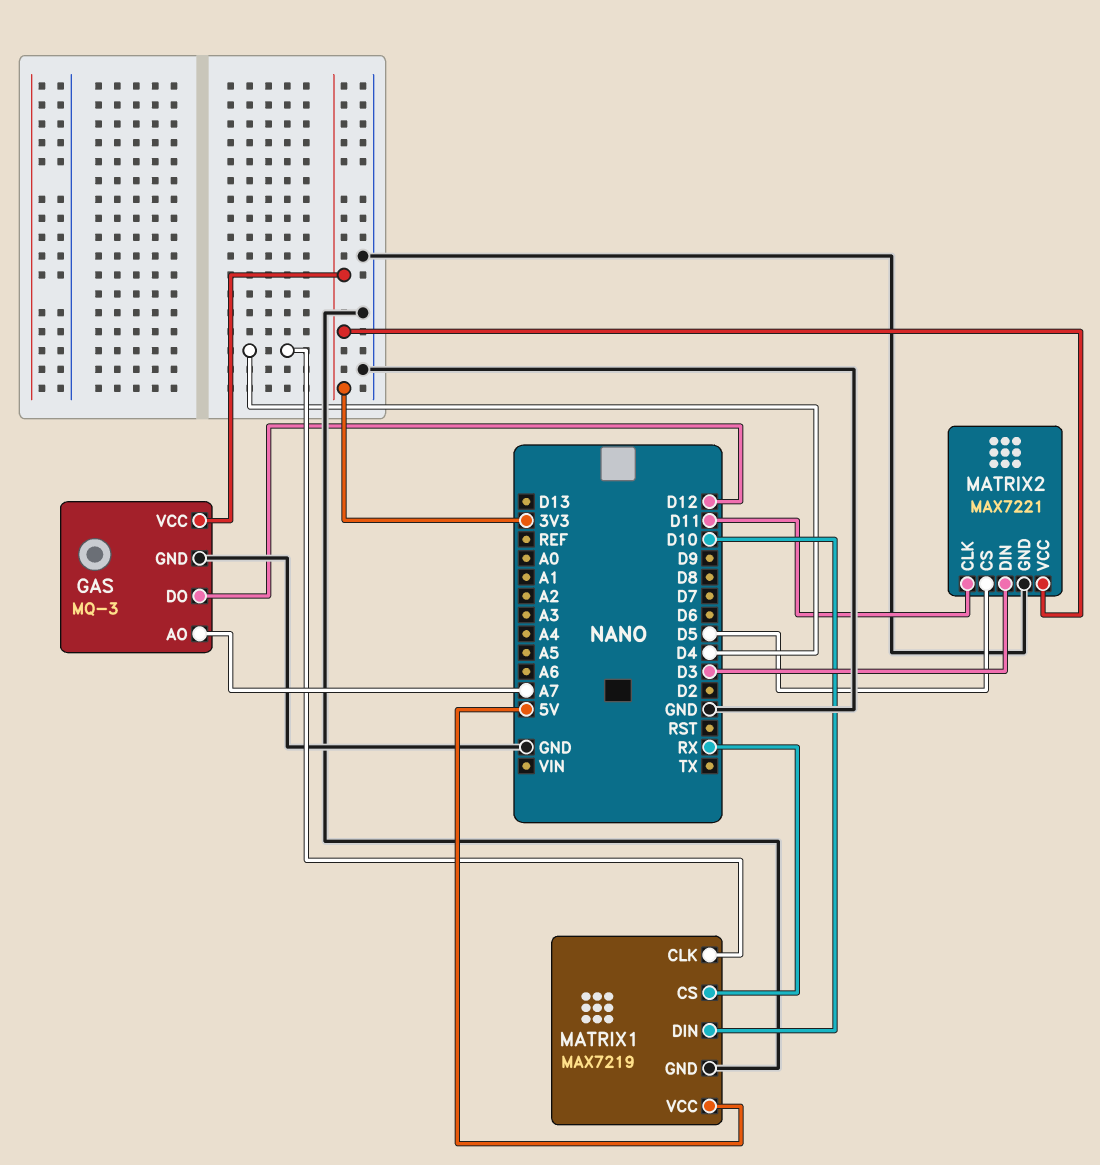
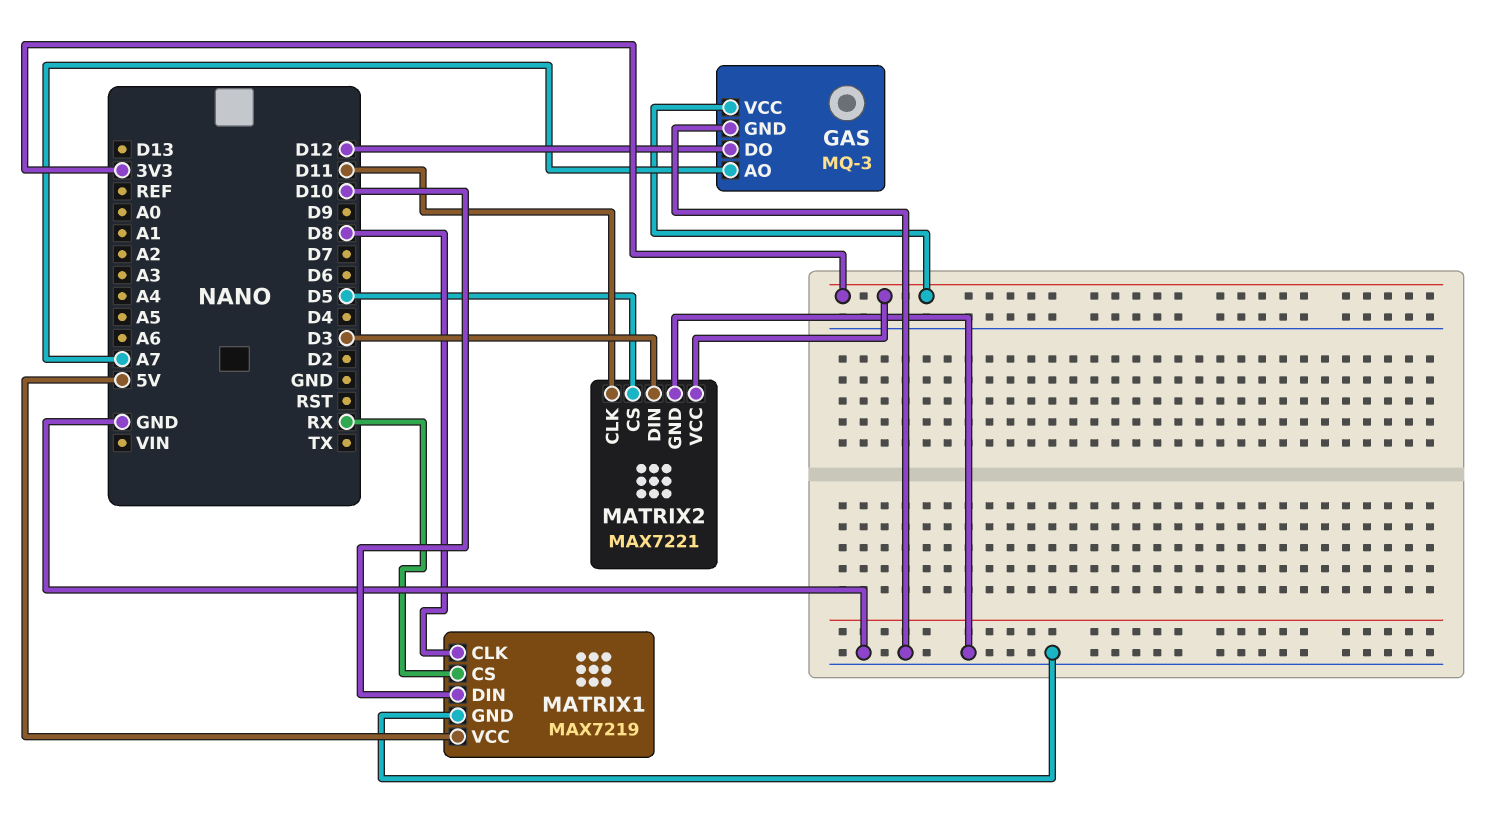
MATRIX1 pin CLK: D4 -> D8

